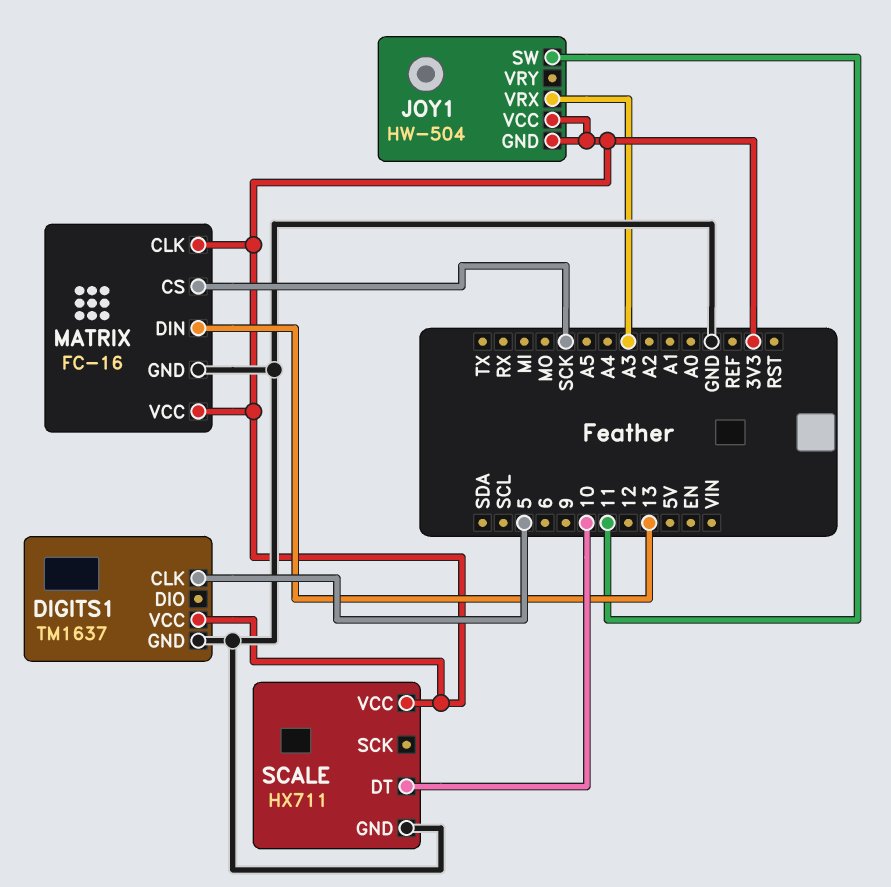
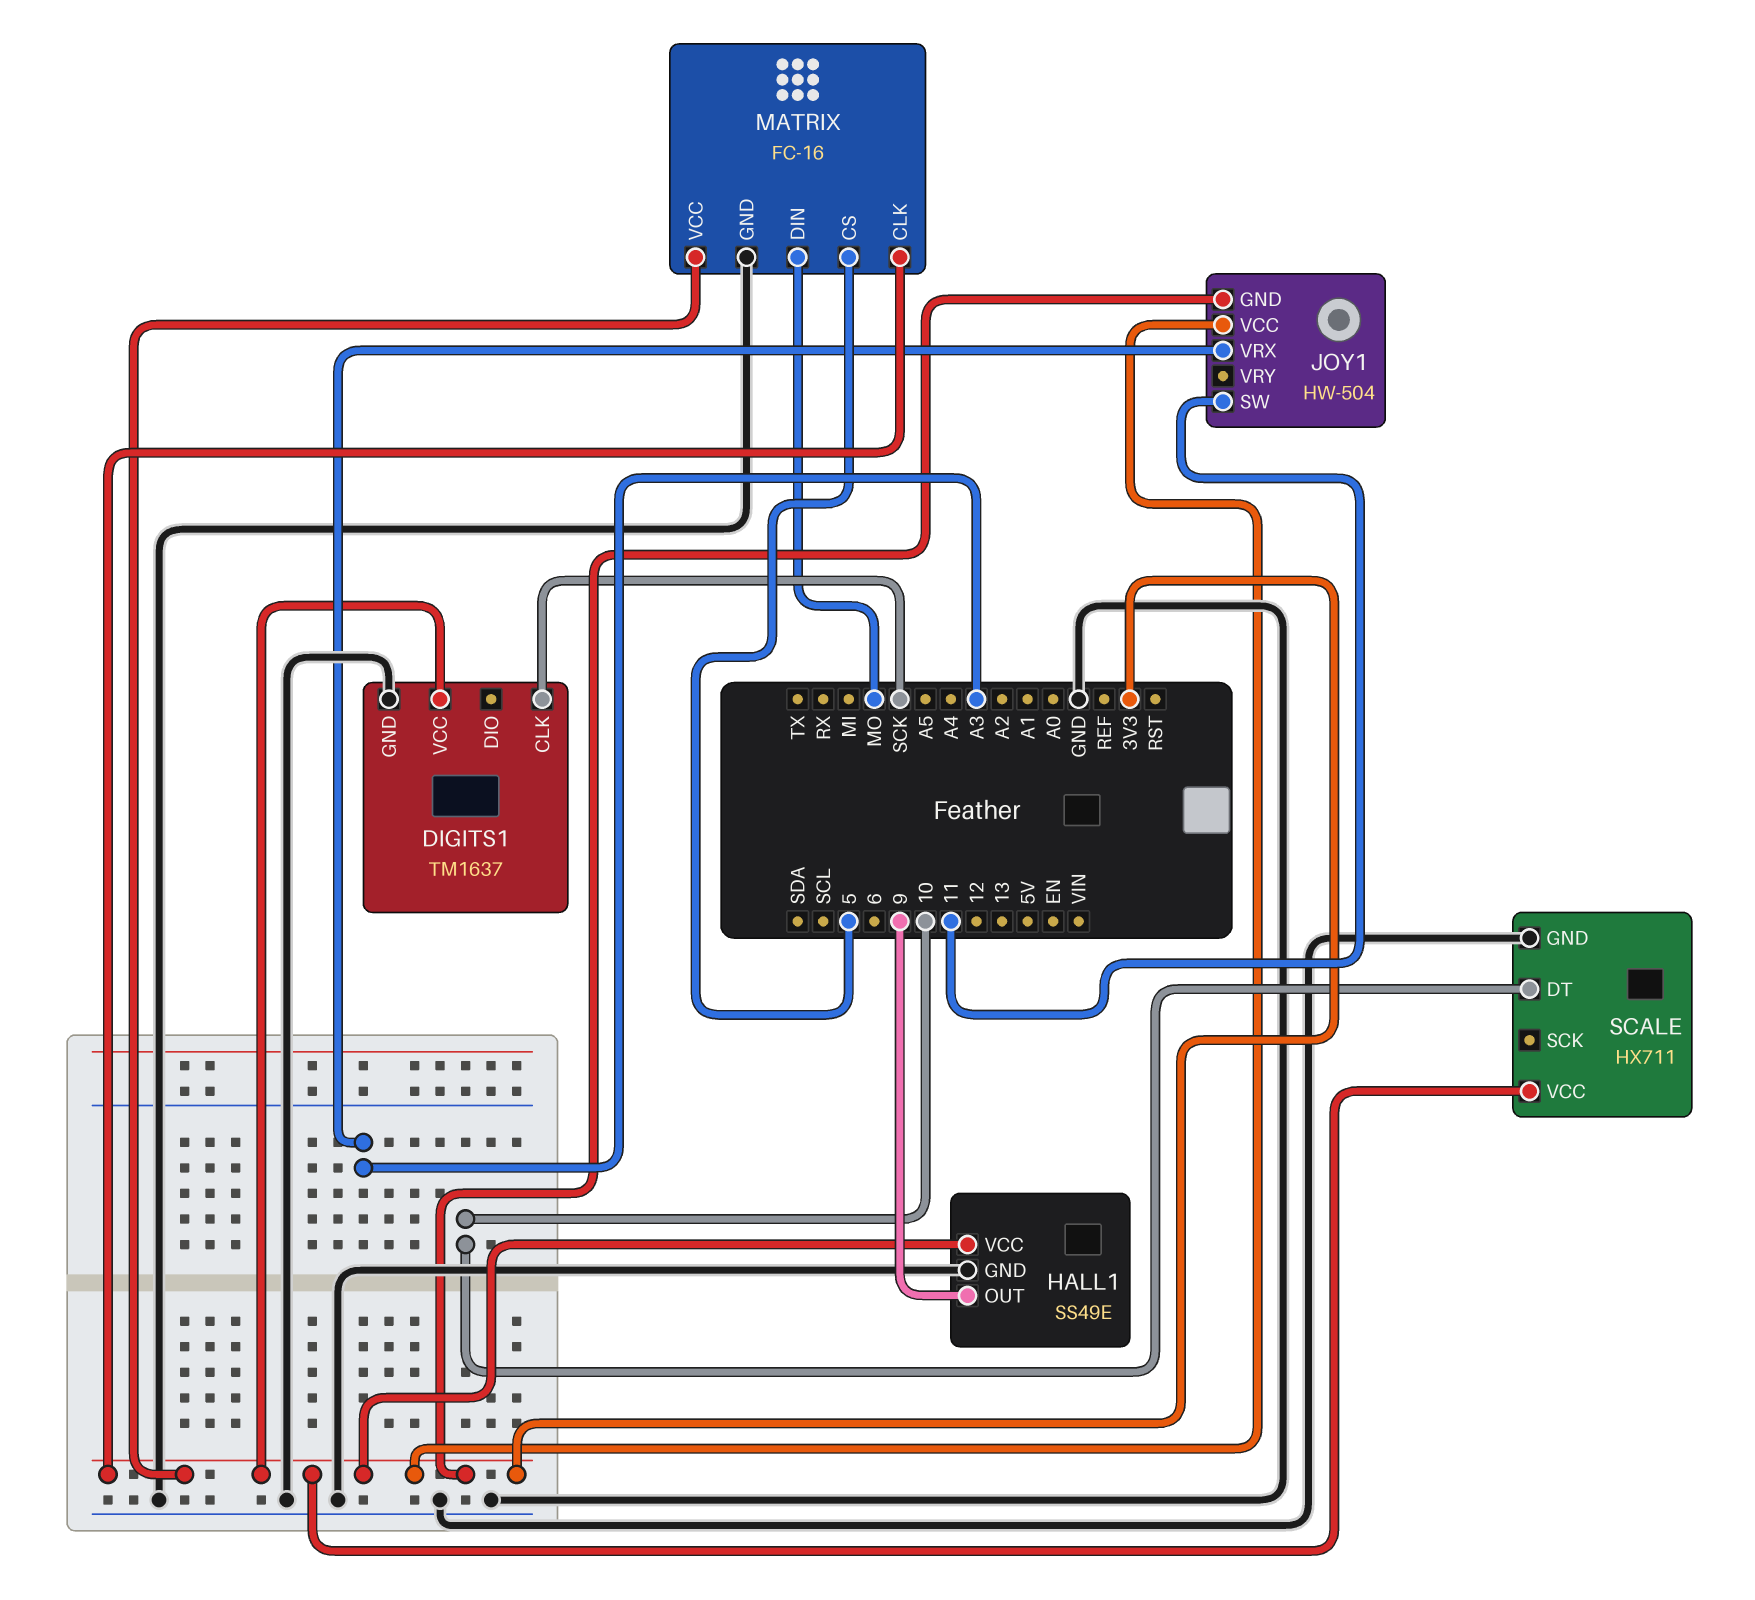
DIGITS1 pin CLK: 5 -> SCK
HALL1: none -> SS49E
HALL1 pin GND: none -> GND
HALL1 pin OUT: none -> 9
HALL1 pin VCC: none -> 3V3
MATRIX pin CS: SCK -> 5
MATRIX pin DIN: 13 -> MO

